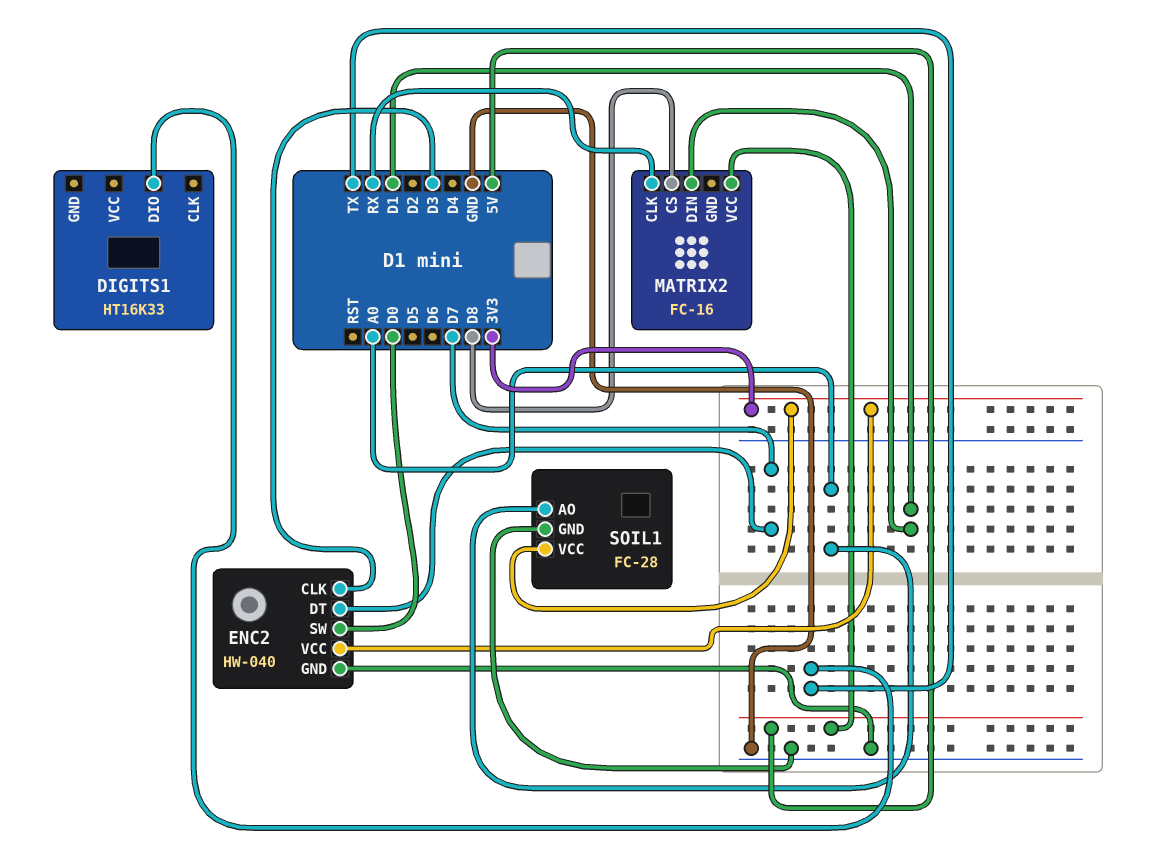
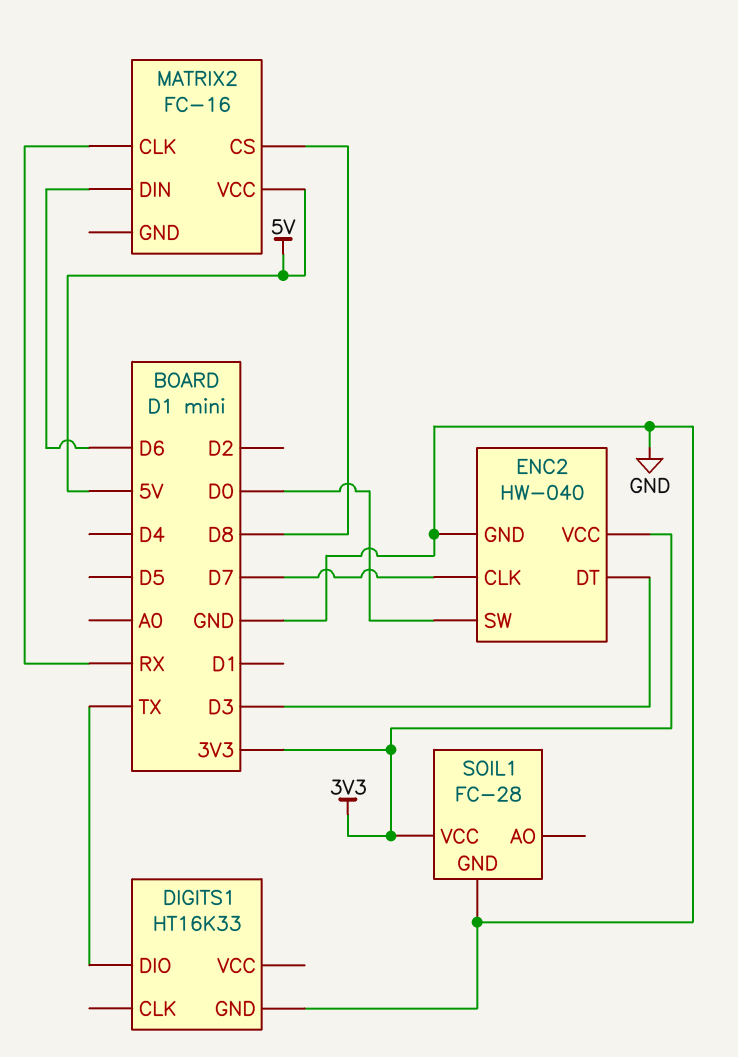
DIGITS1 pin GND: none -> GND
ENC2 pin CLK: D3 -> D7
ENC2 pin DT: D7 -> D3
MATRIX2 pin DIN: D1 -> D6
SOIL1 pin AO: A0 -> none

